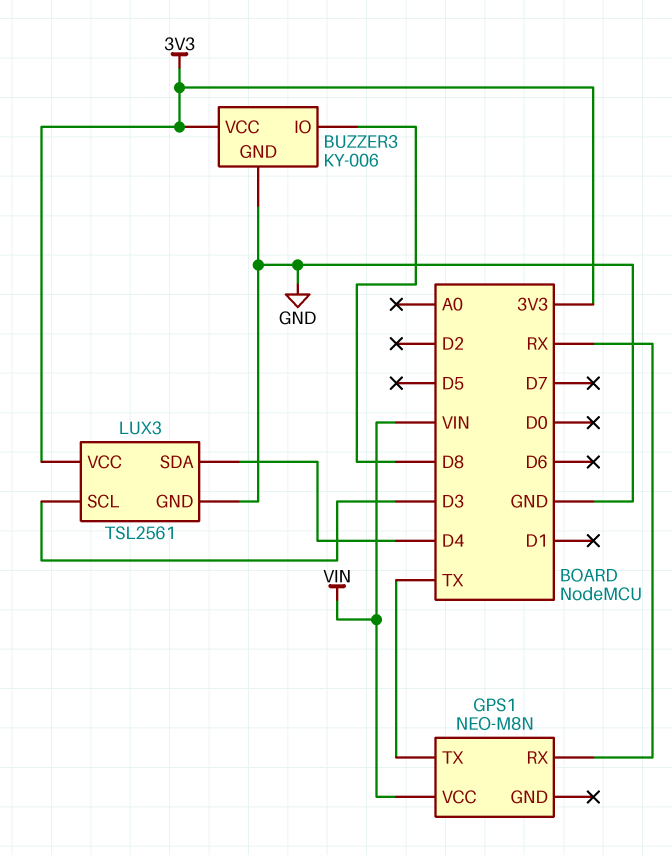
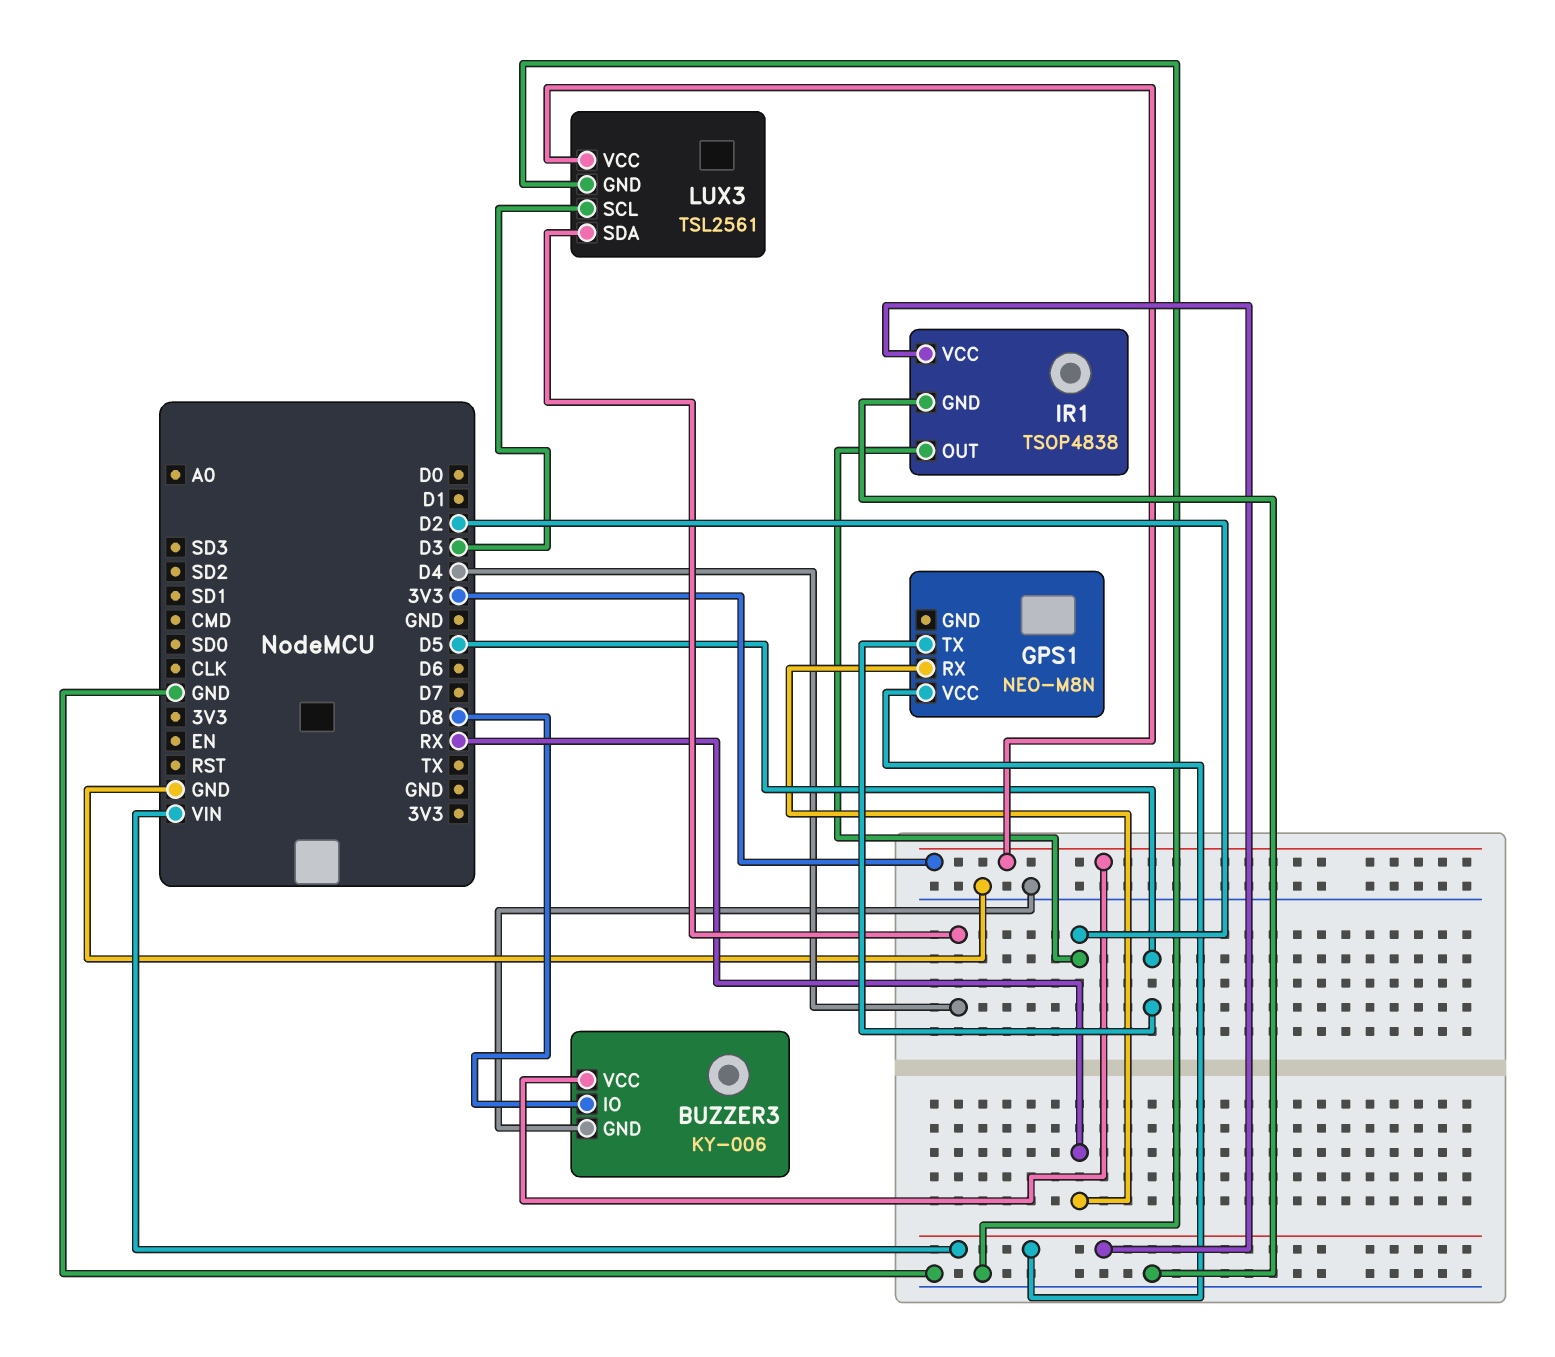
GPS1 pin TX: TX -> D5
IR1: none -> TSOP4838
IR1 pin GND: none -> GND
IR1 pin OUT: none -> D2
IR1 pin VCC: none -> VIN

